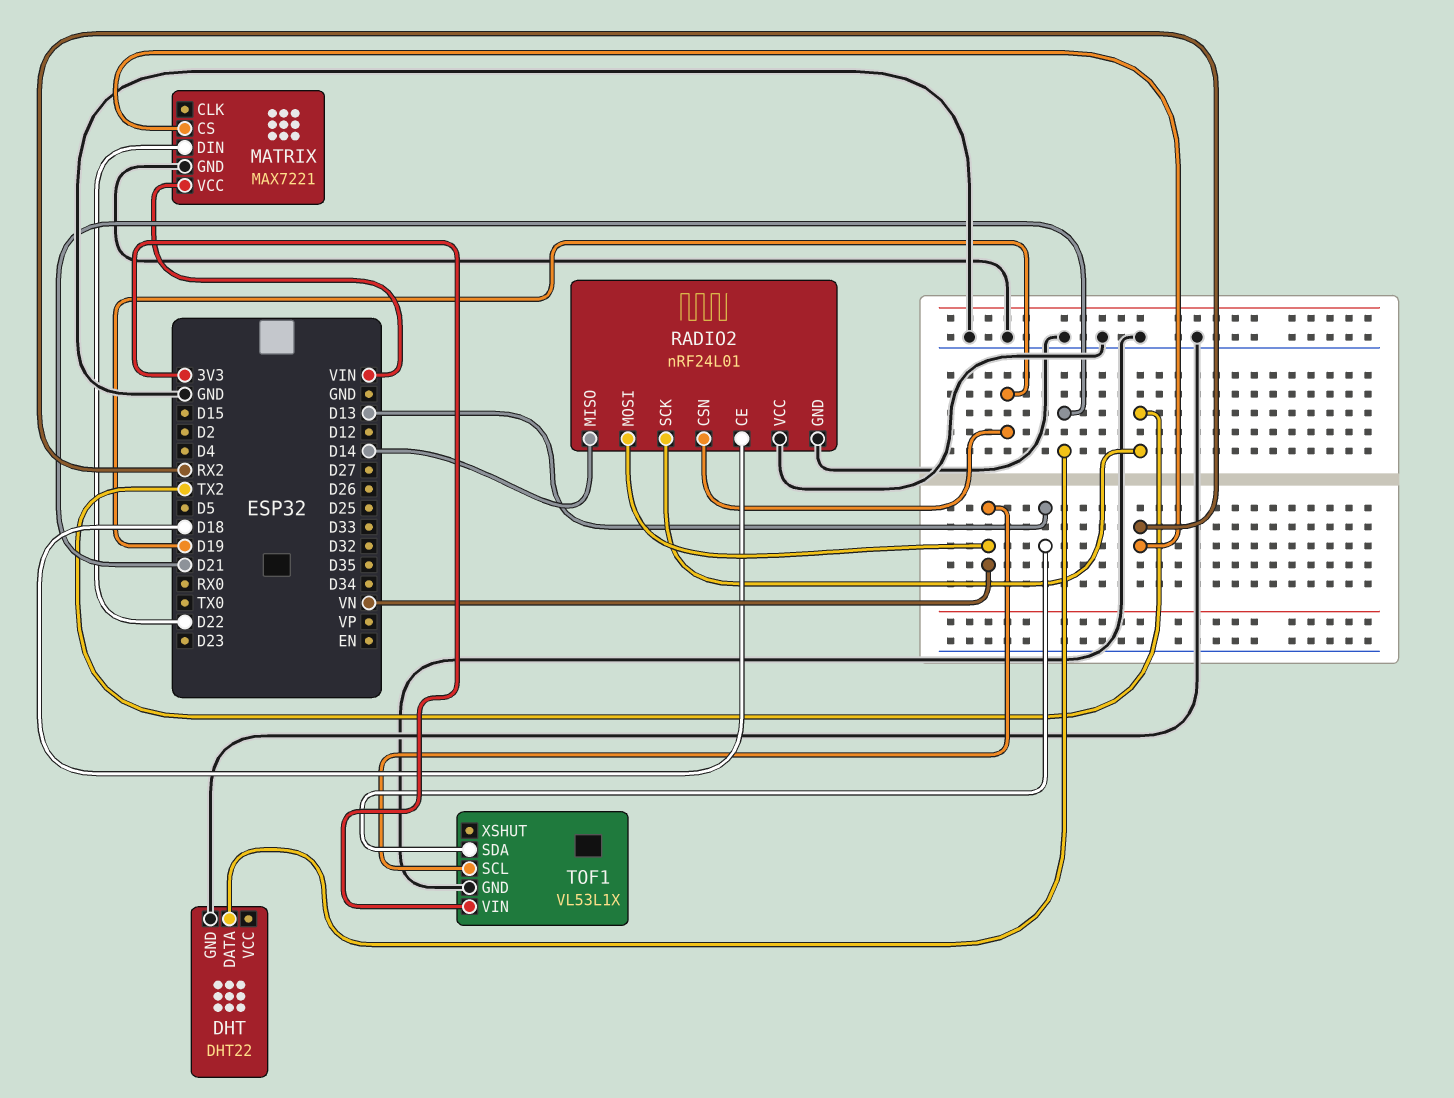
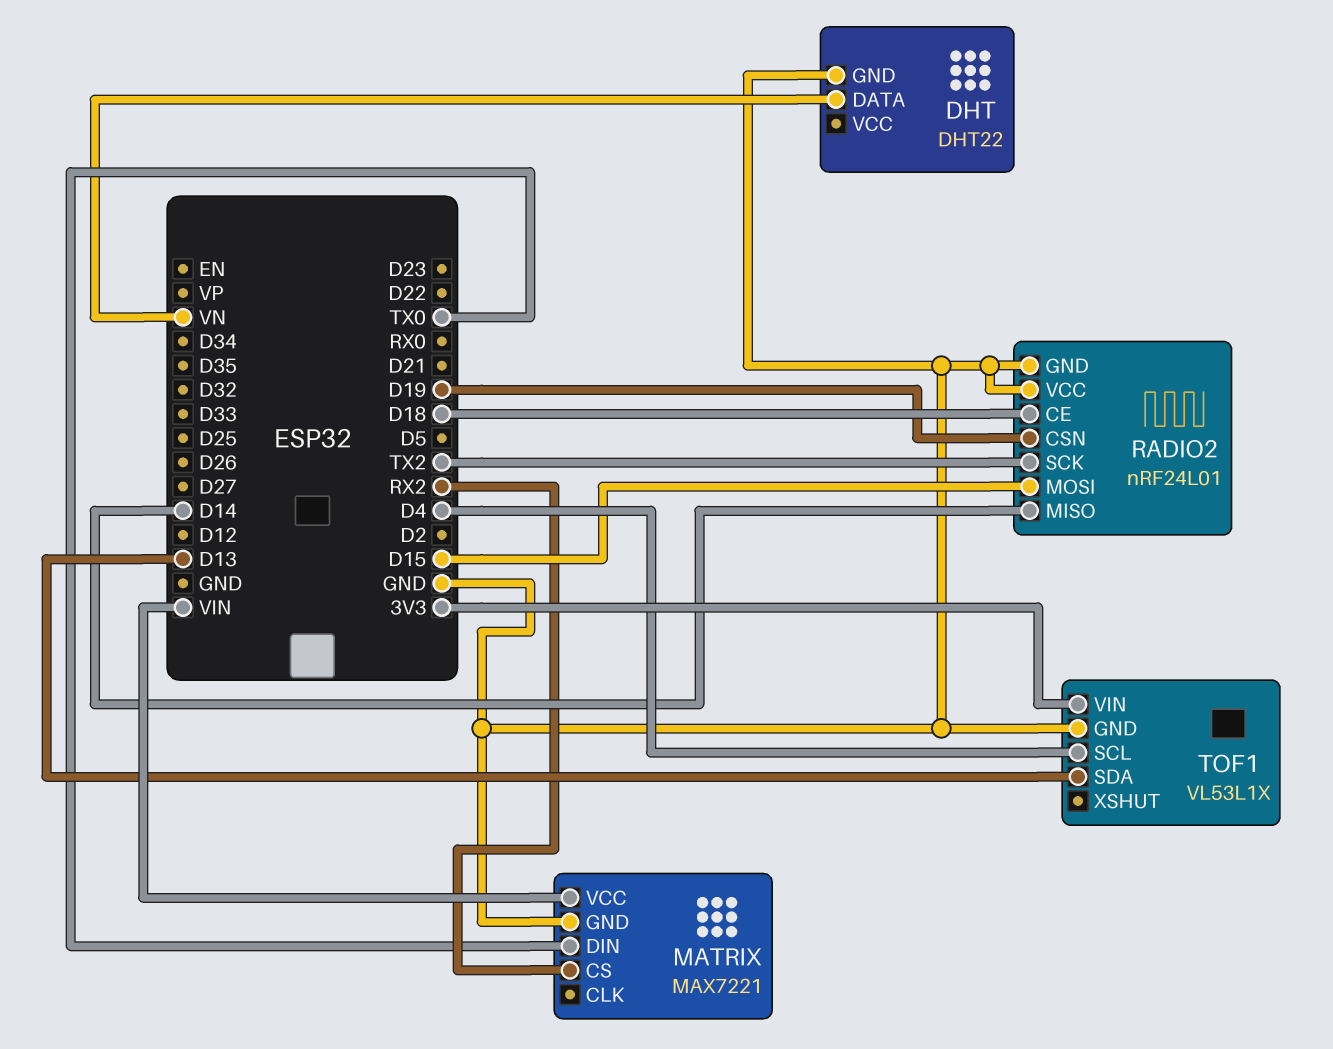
DHT pin DATA: D21 -> VN
MATRIX pin DIN: D22 -> TX0
RADIO2 pin MOSI: VN -> D15
TOF1 pin SCL: VN -> D4

